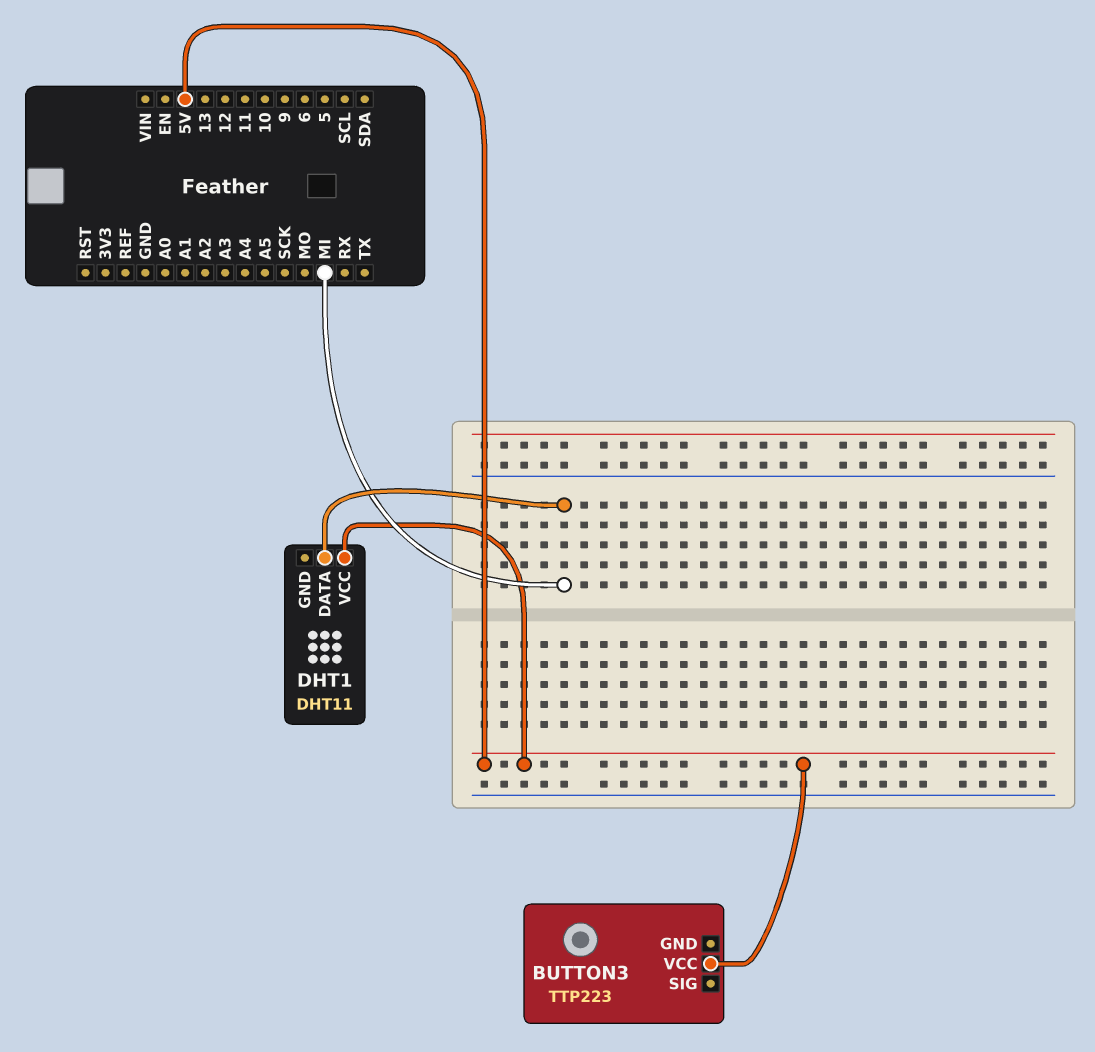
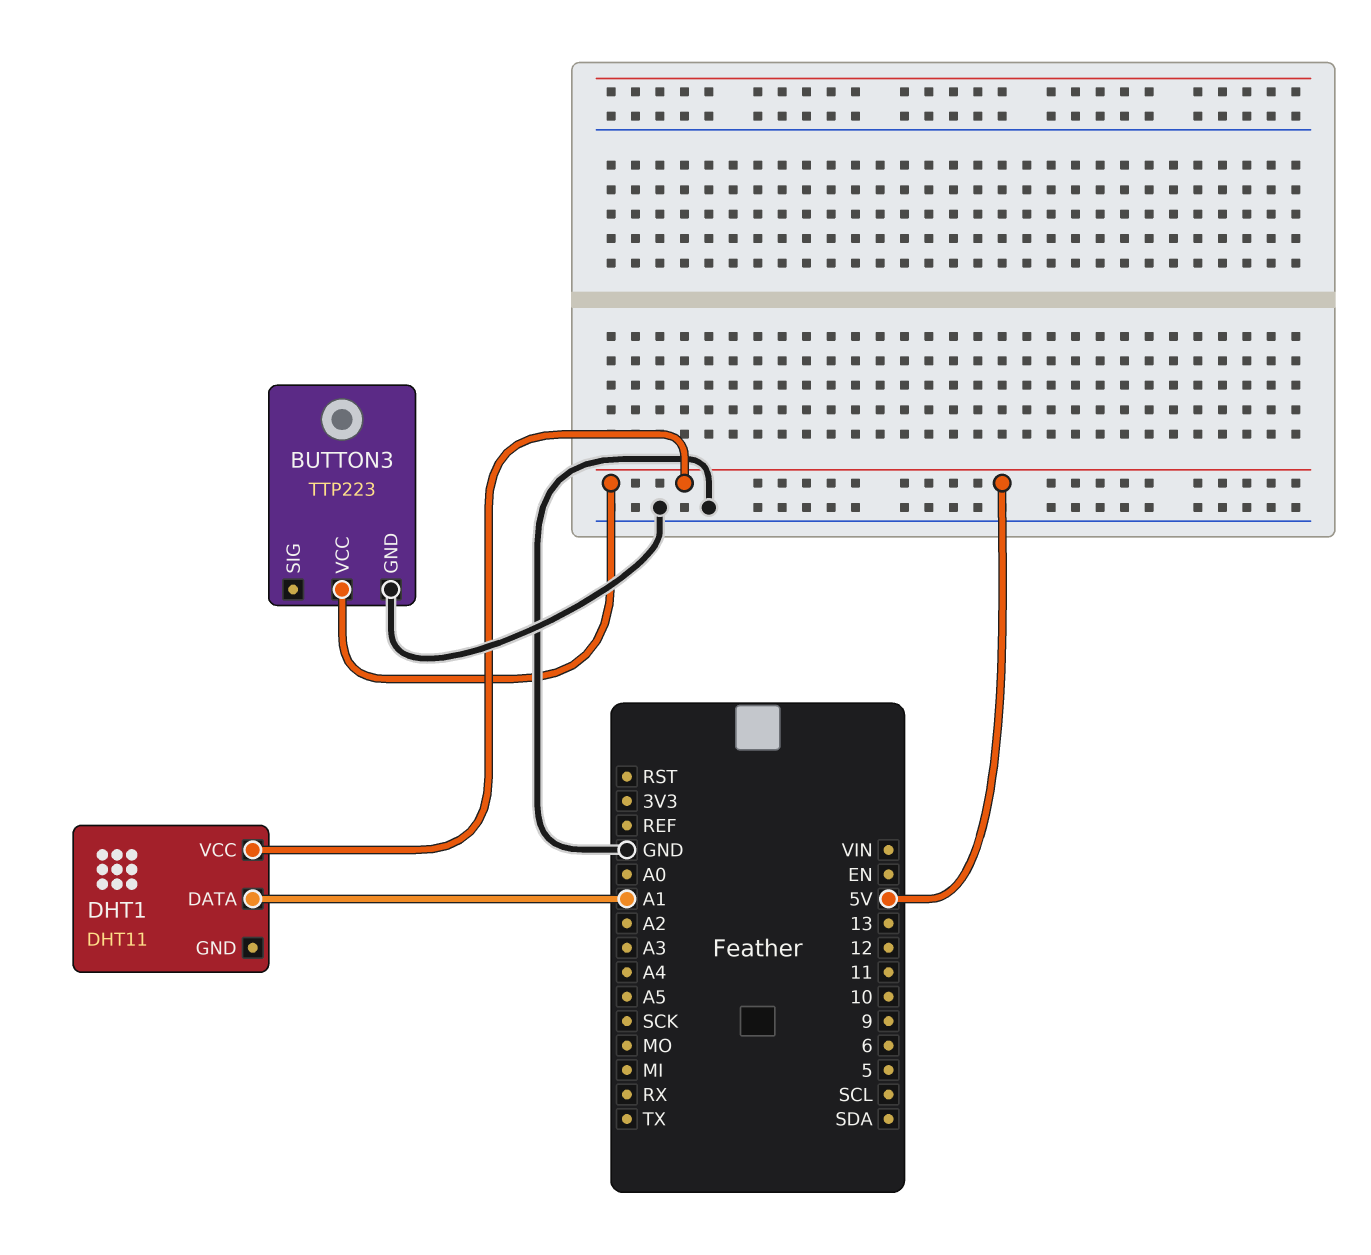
BUTTON3 pin GND: none -> GND
DHT1 pin DATA: MI -> A1

